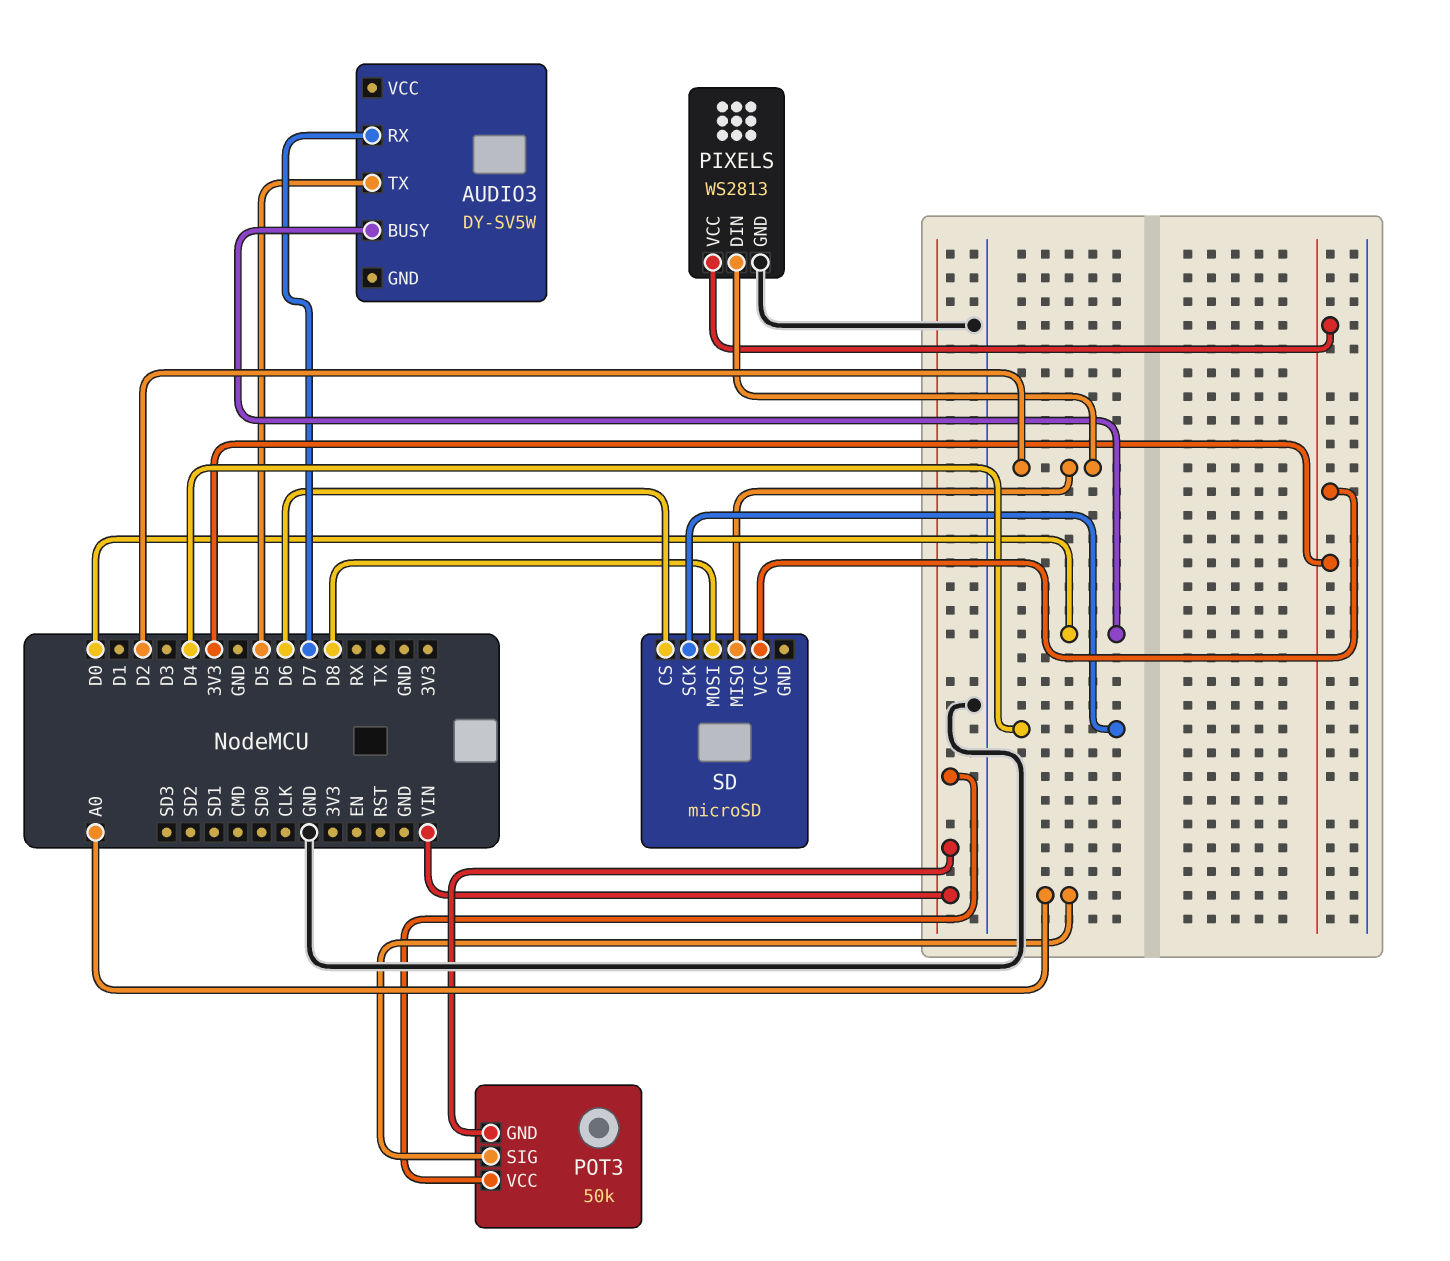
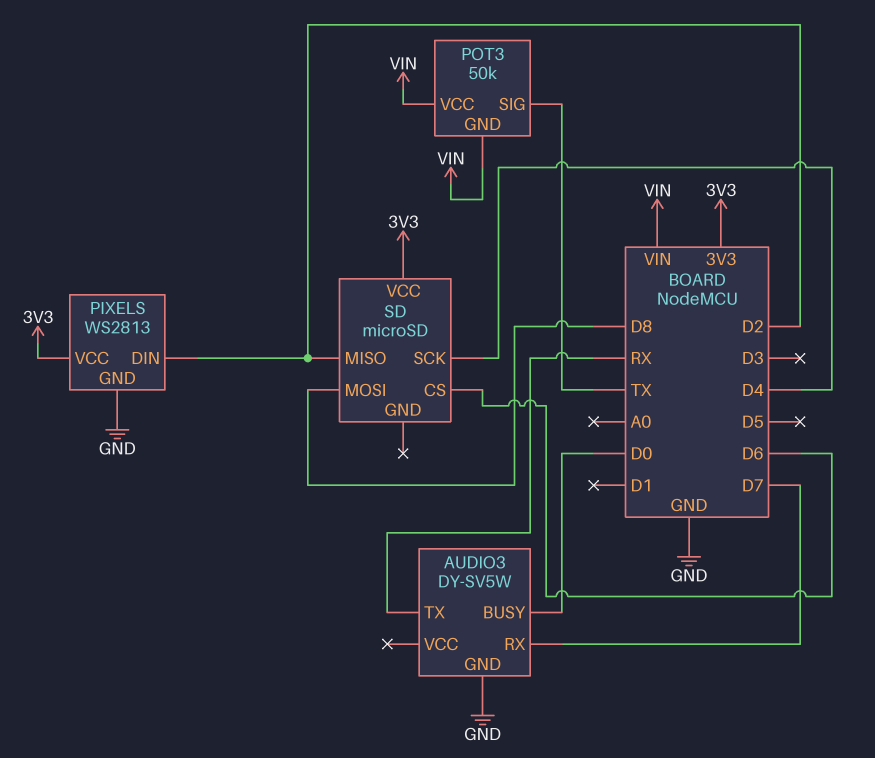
AUDIO3 pin GND: none -> GND
AUDIO3 pin TX: D5 -> RX
POT3 pin SIG: A0 -> TX

